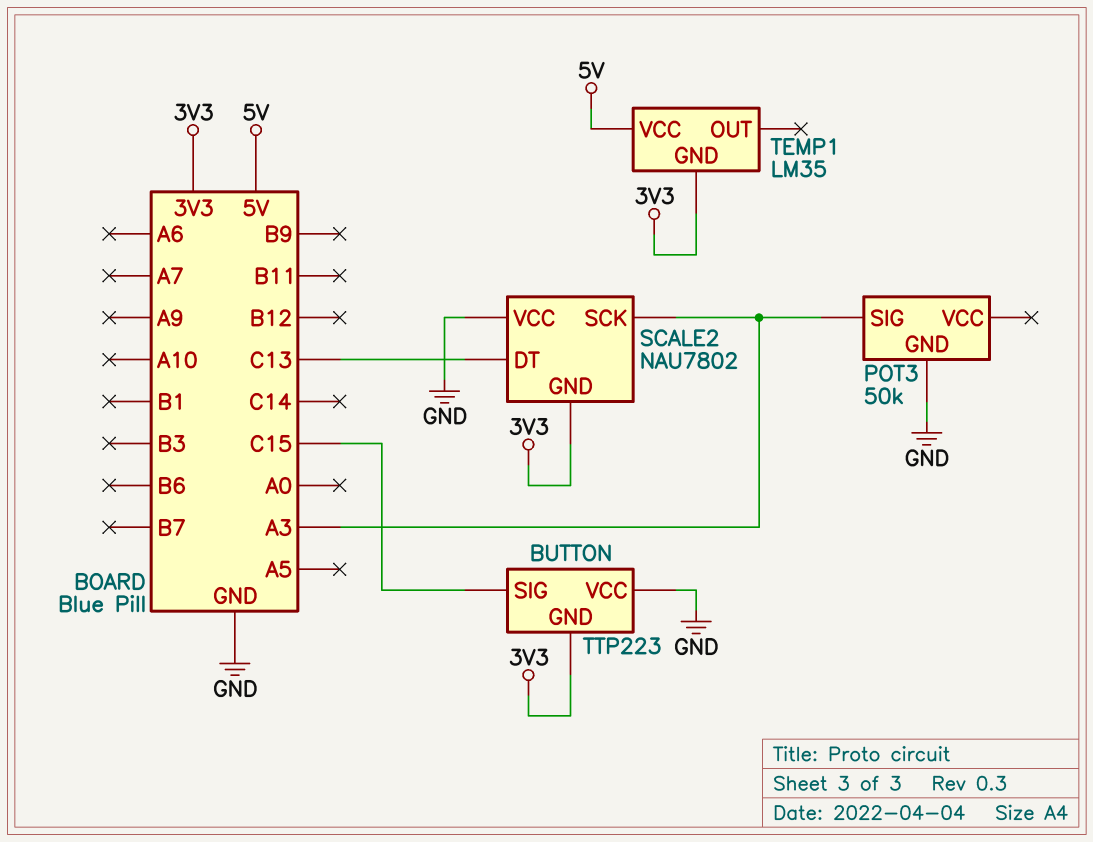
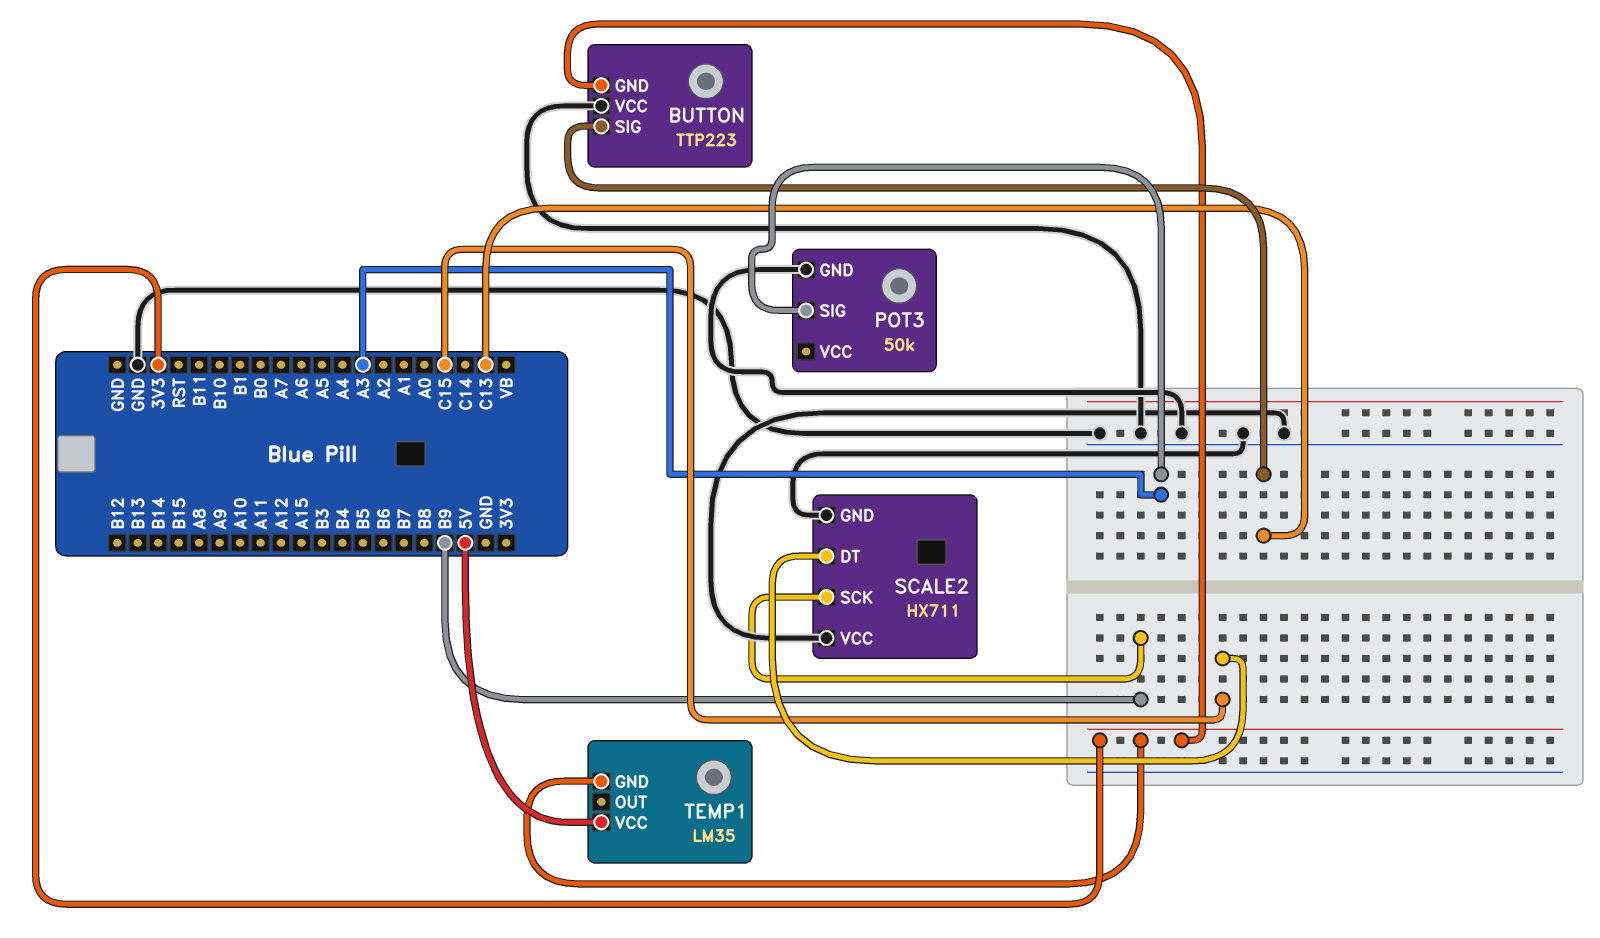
BUTTON pin SIG: C15 -> C13
SCALE2: NAU7802 -> HX711
SCALE2 pin DT: C13 -> C15
SCALE2 pin GND: 3V3 -> GND
SCALE2 pin SCK: A3 -> B9

